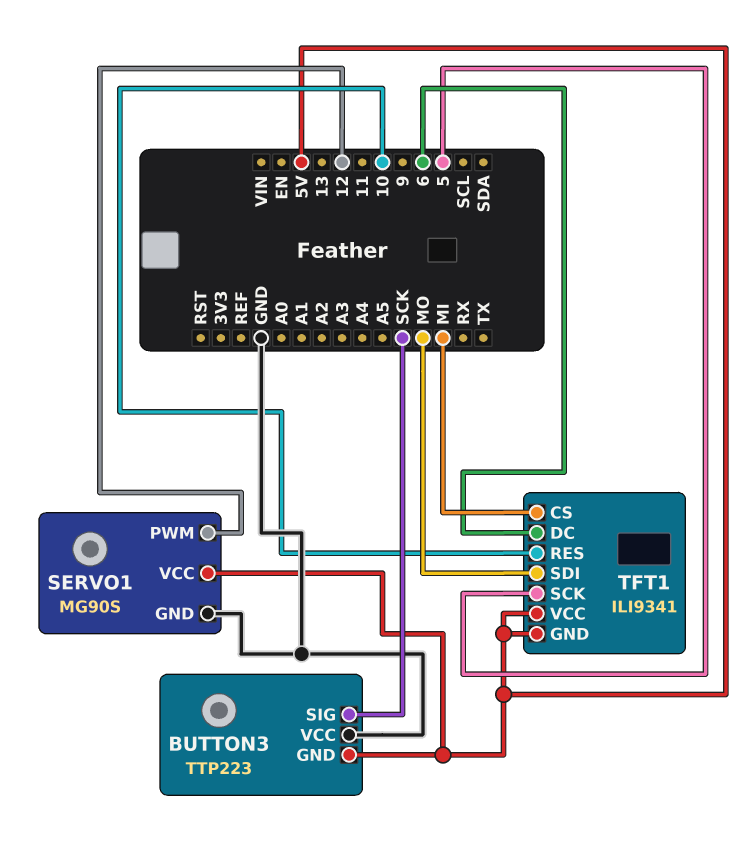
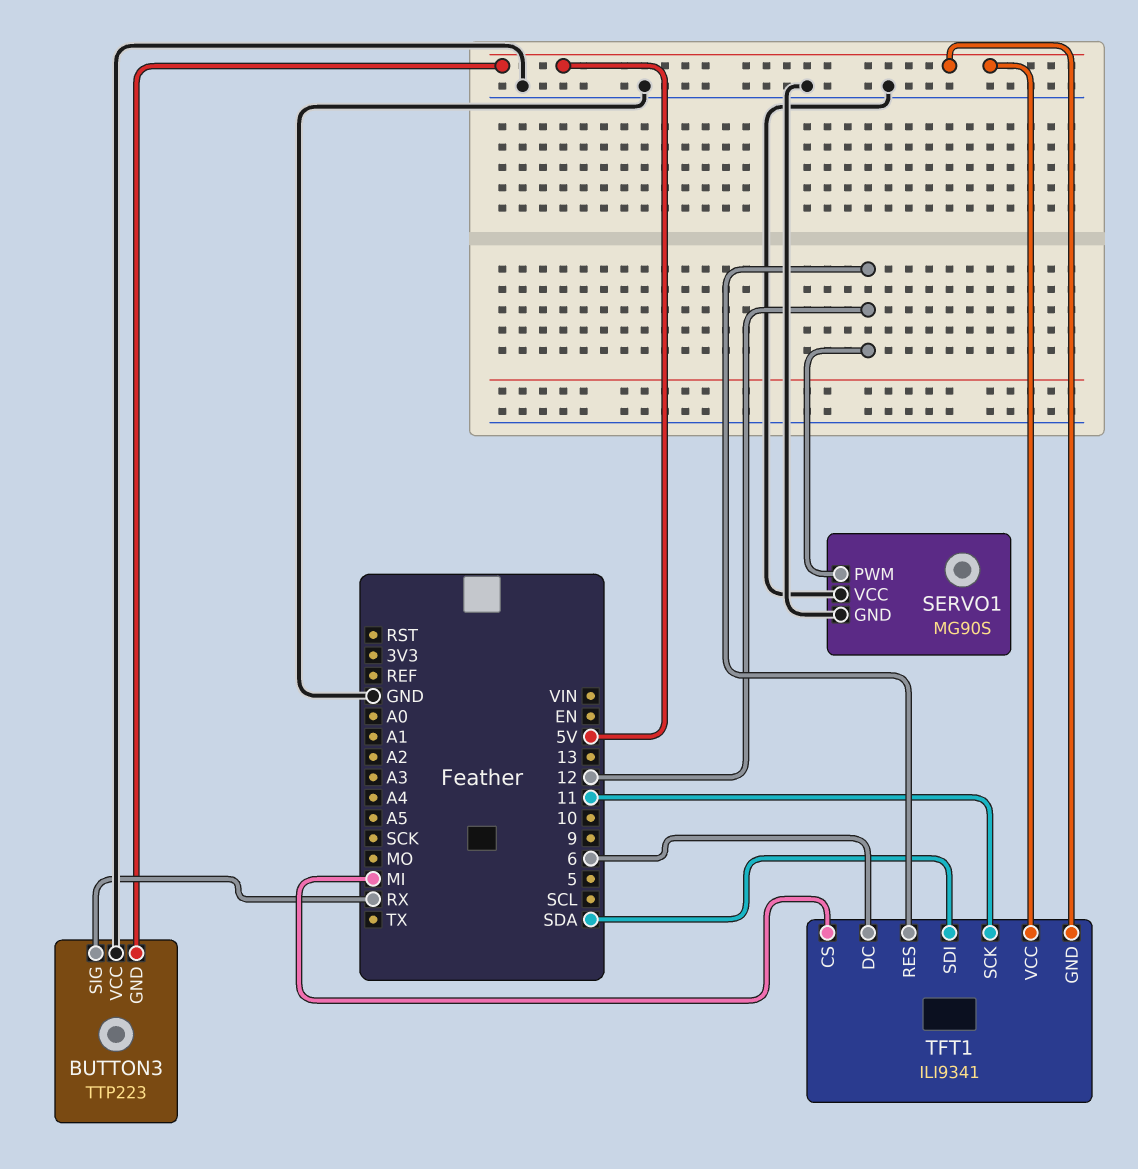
BUTTON3 pin SIG: SCK -> RX
SERVO1 pin VCC: 5V -> GND
TFT1 pin RES: 10 -> 12
TFT1 pin SCK: 5 -> 11
TFT1 pin SDI: MO -> SDA

